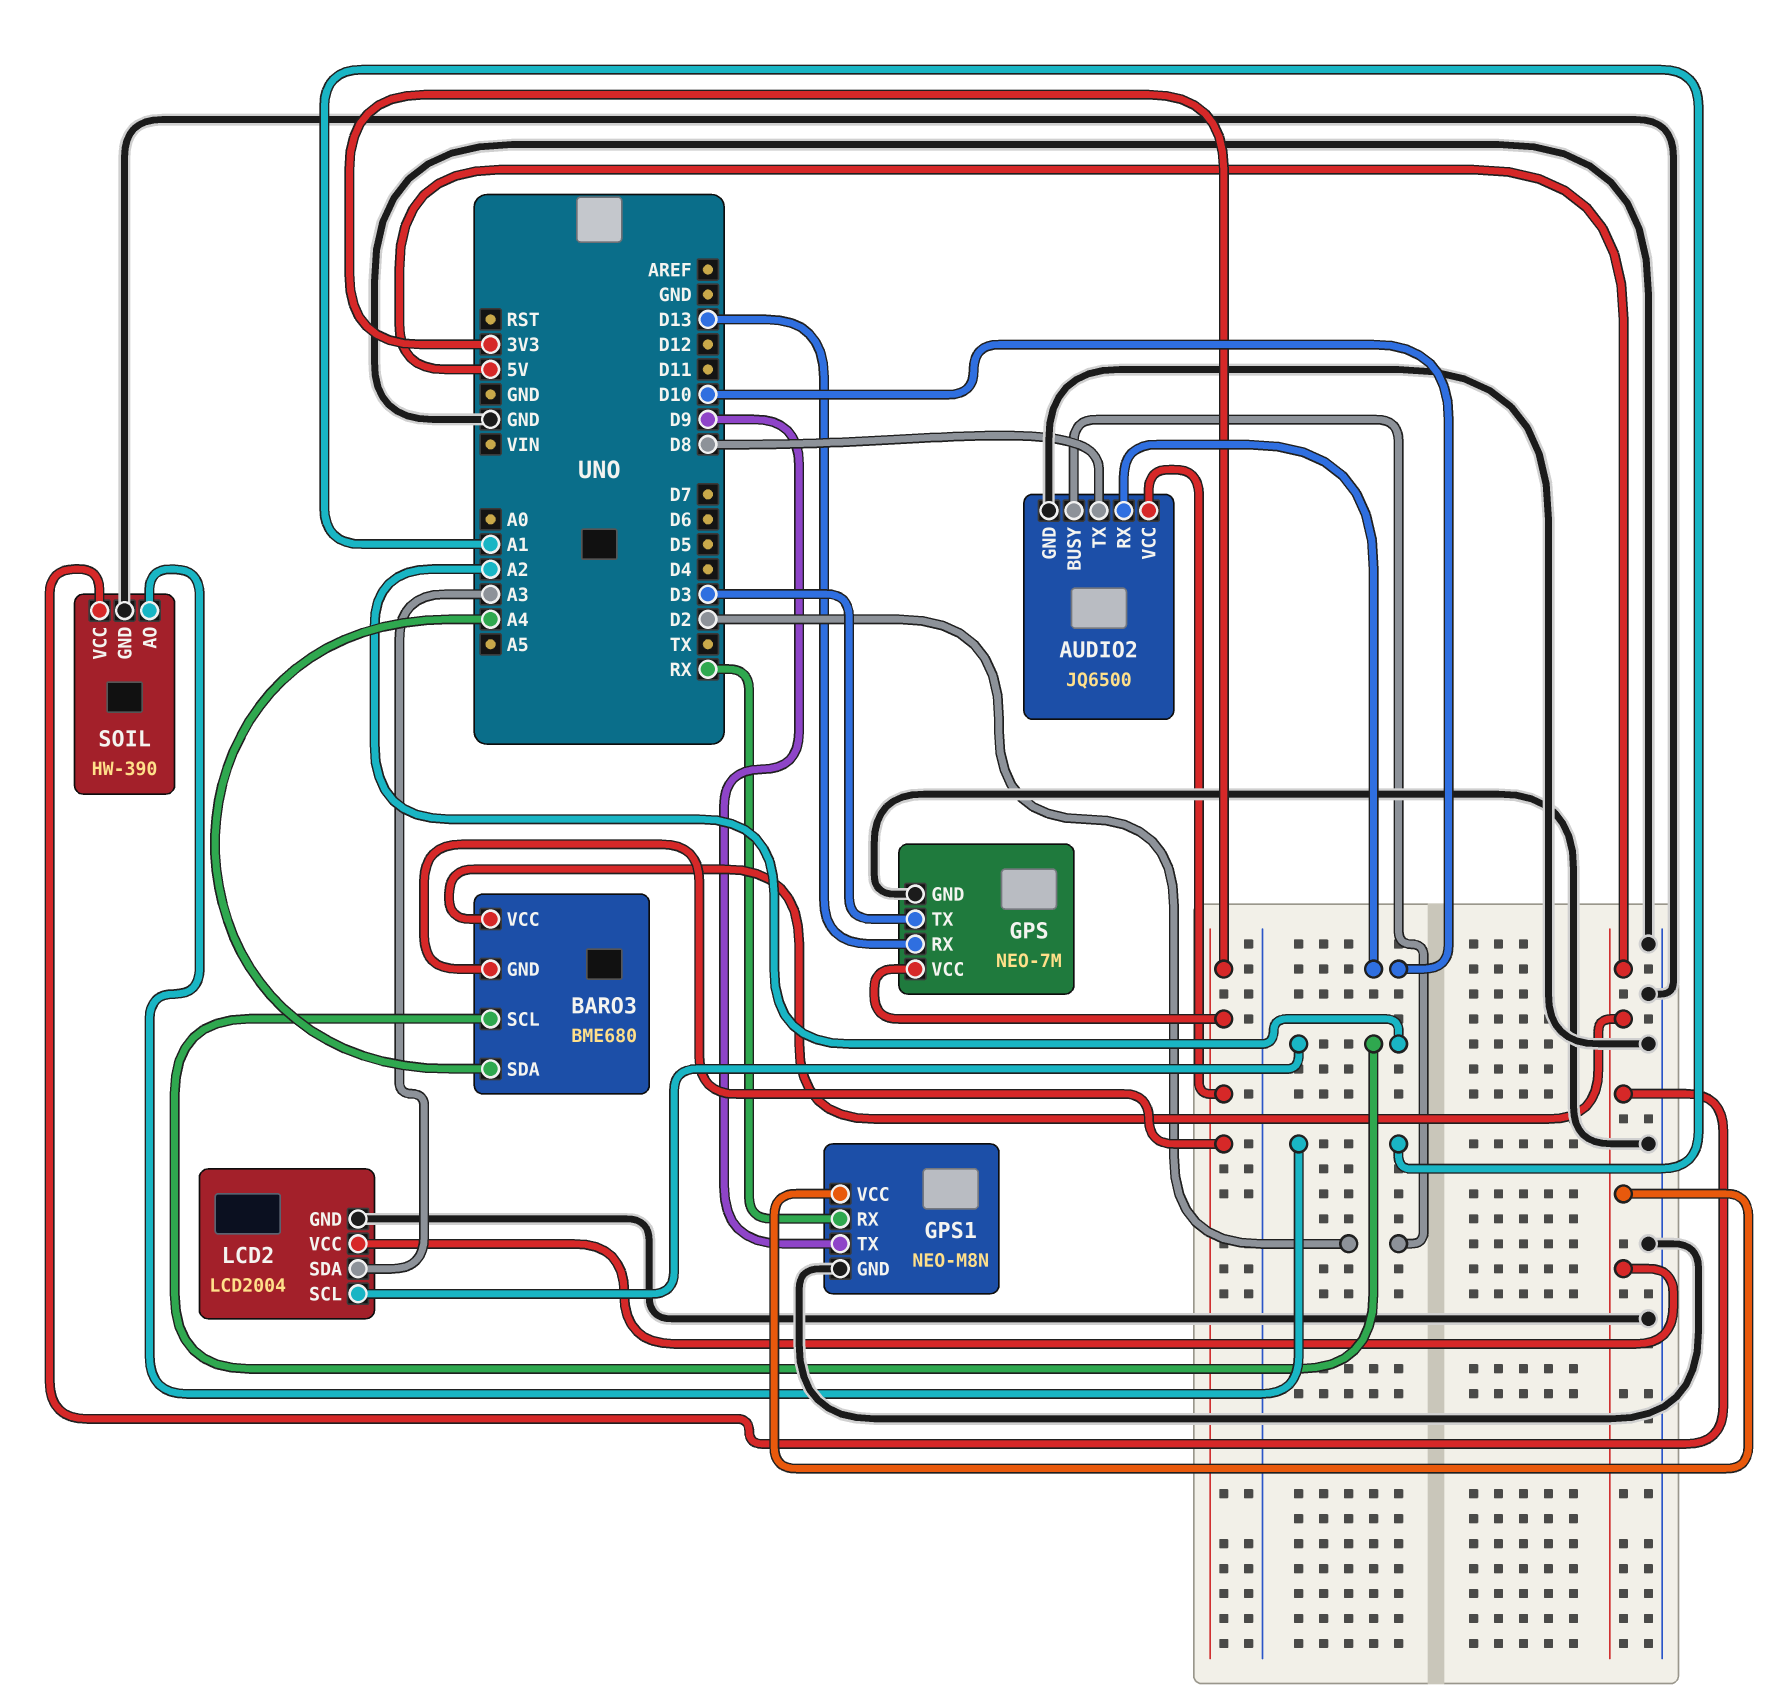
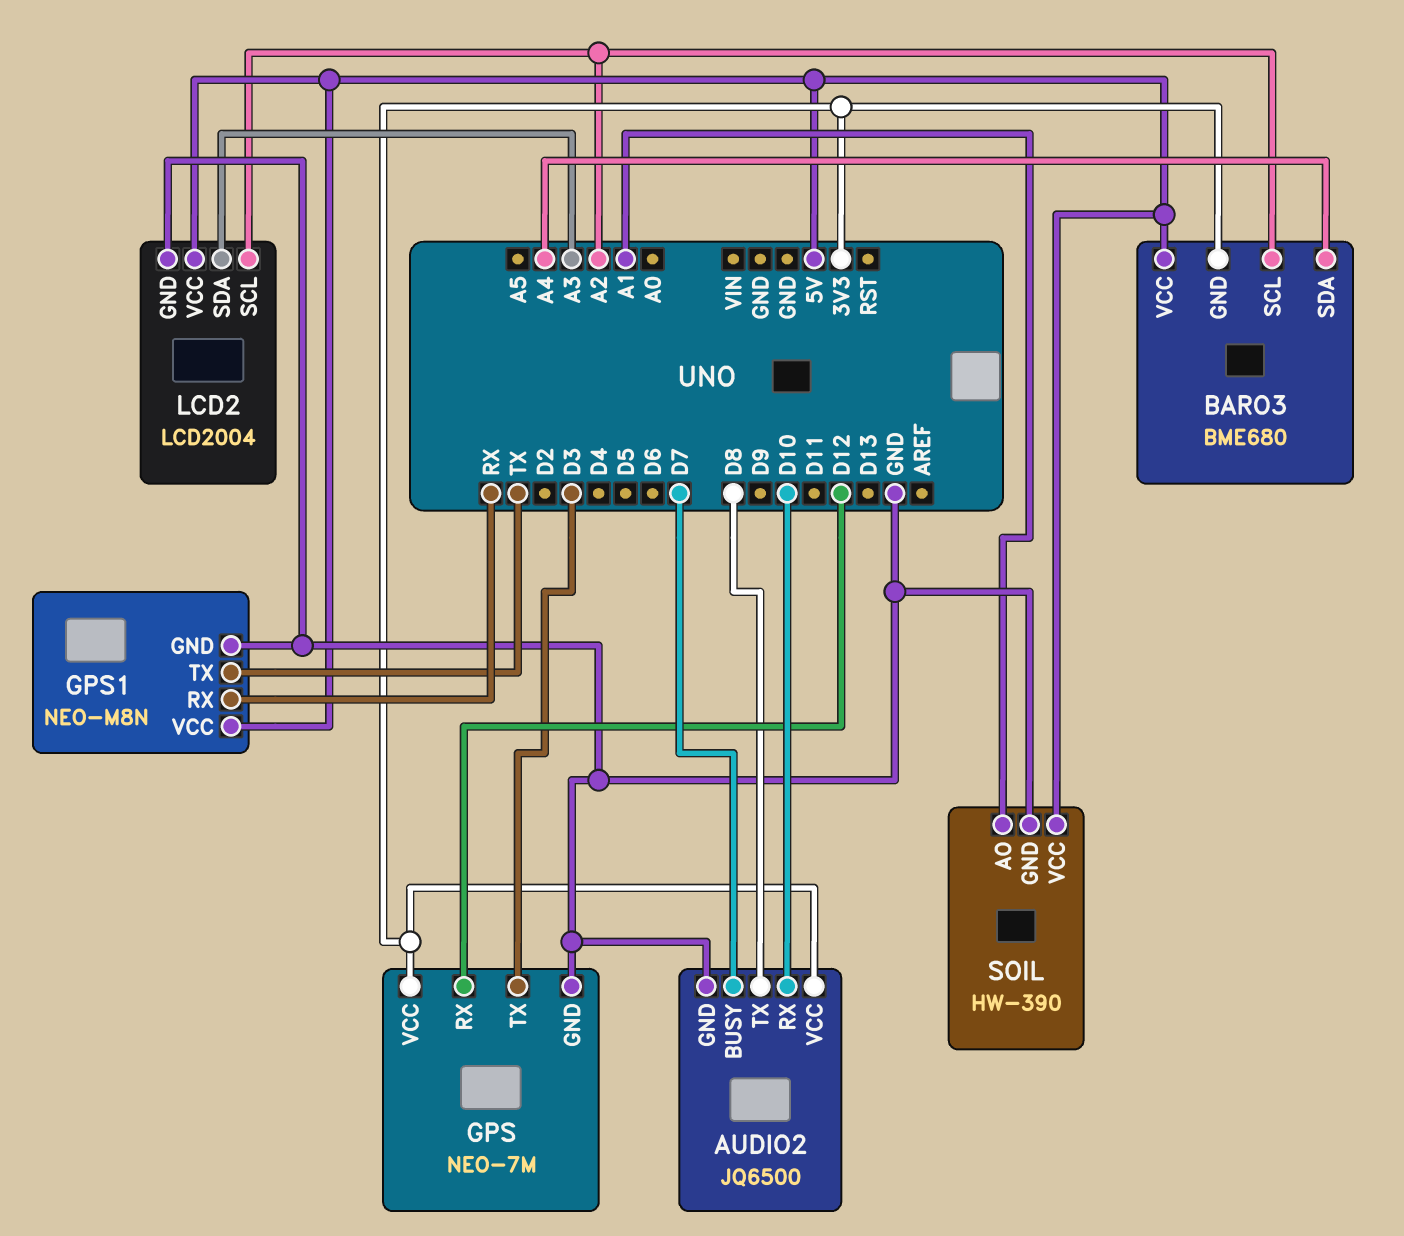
AUDIO2 pin BUSY: D2 -> D7
GPS pin RX: D13 -> D12
GPS1 pin TX: D9 -> TX

